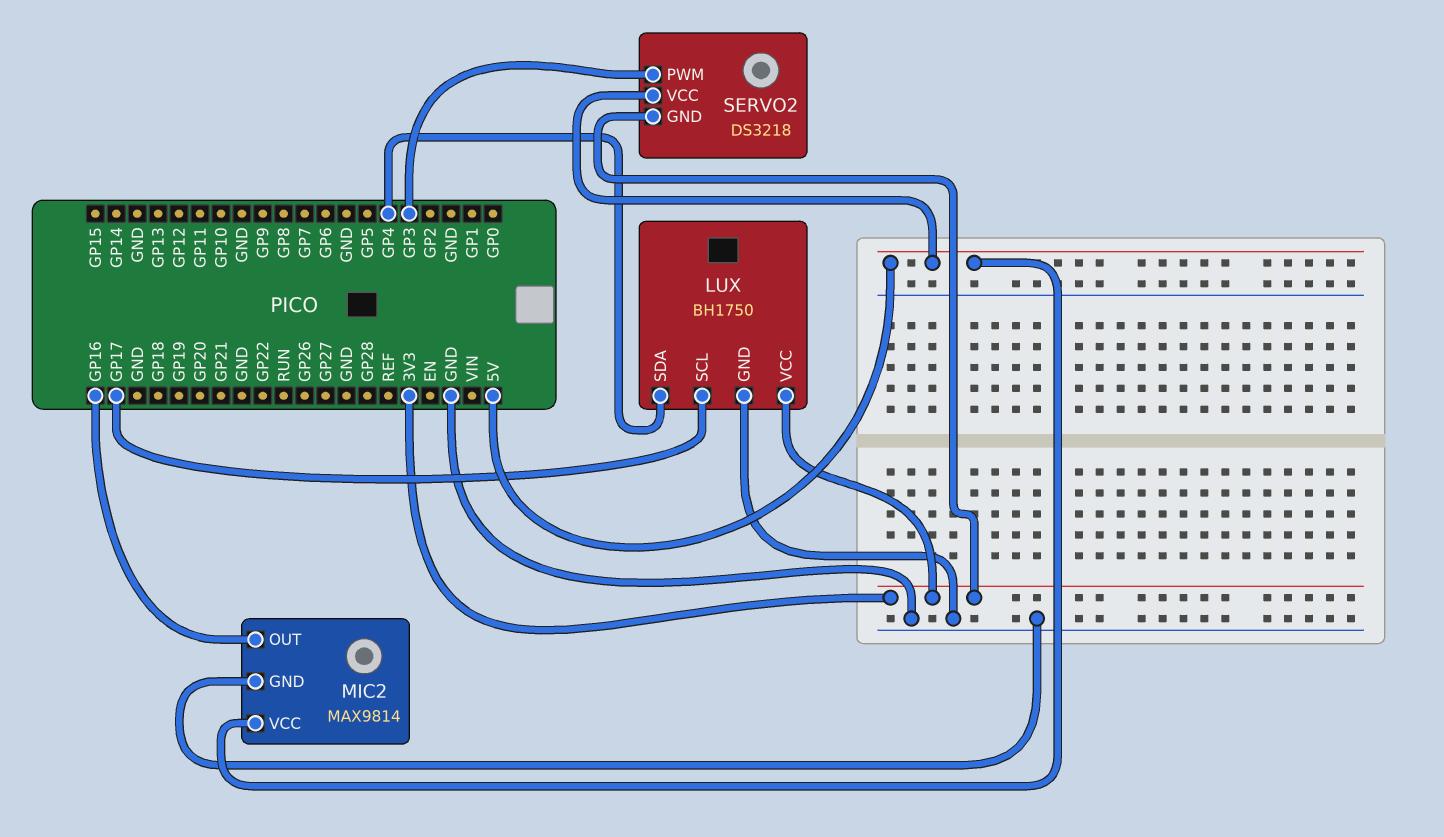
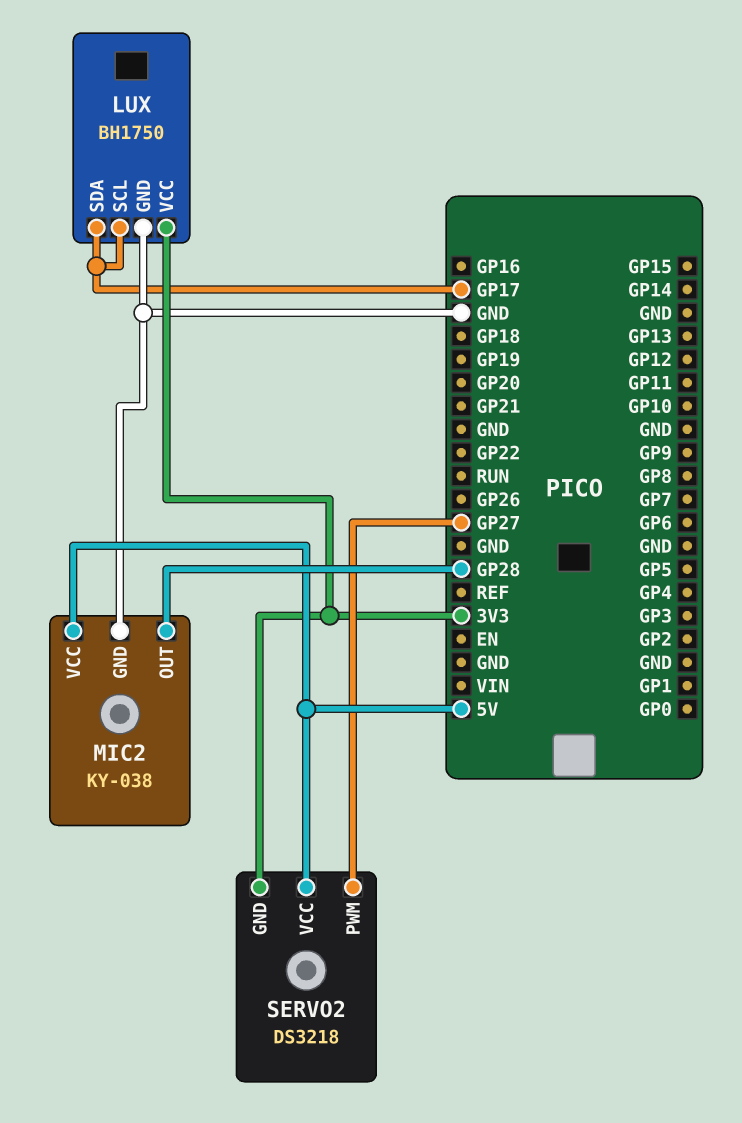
LUX pin SDA: GP4 -> GP17
MIC2: MAX9814 -> KY-038
MIC2 pin OUT: GP16 -> GP28
SERVO2 pin PWM: GP3 -> GP27

